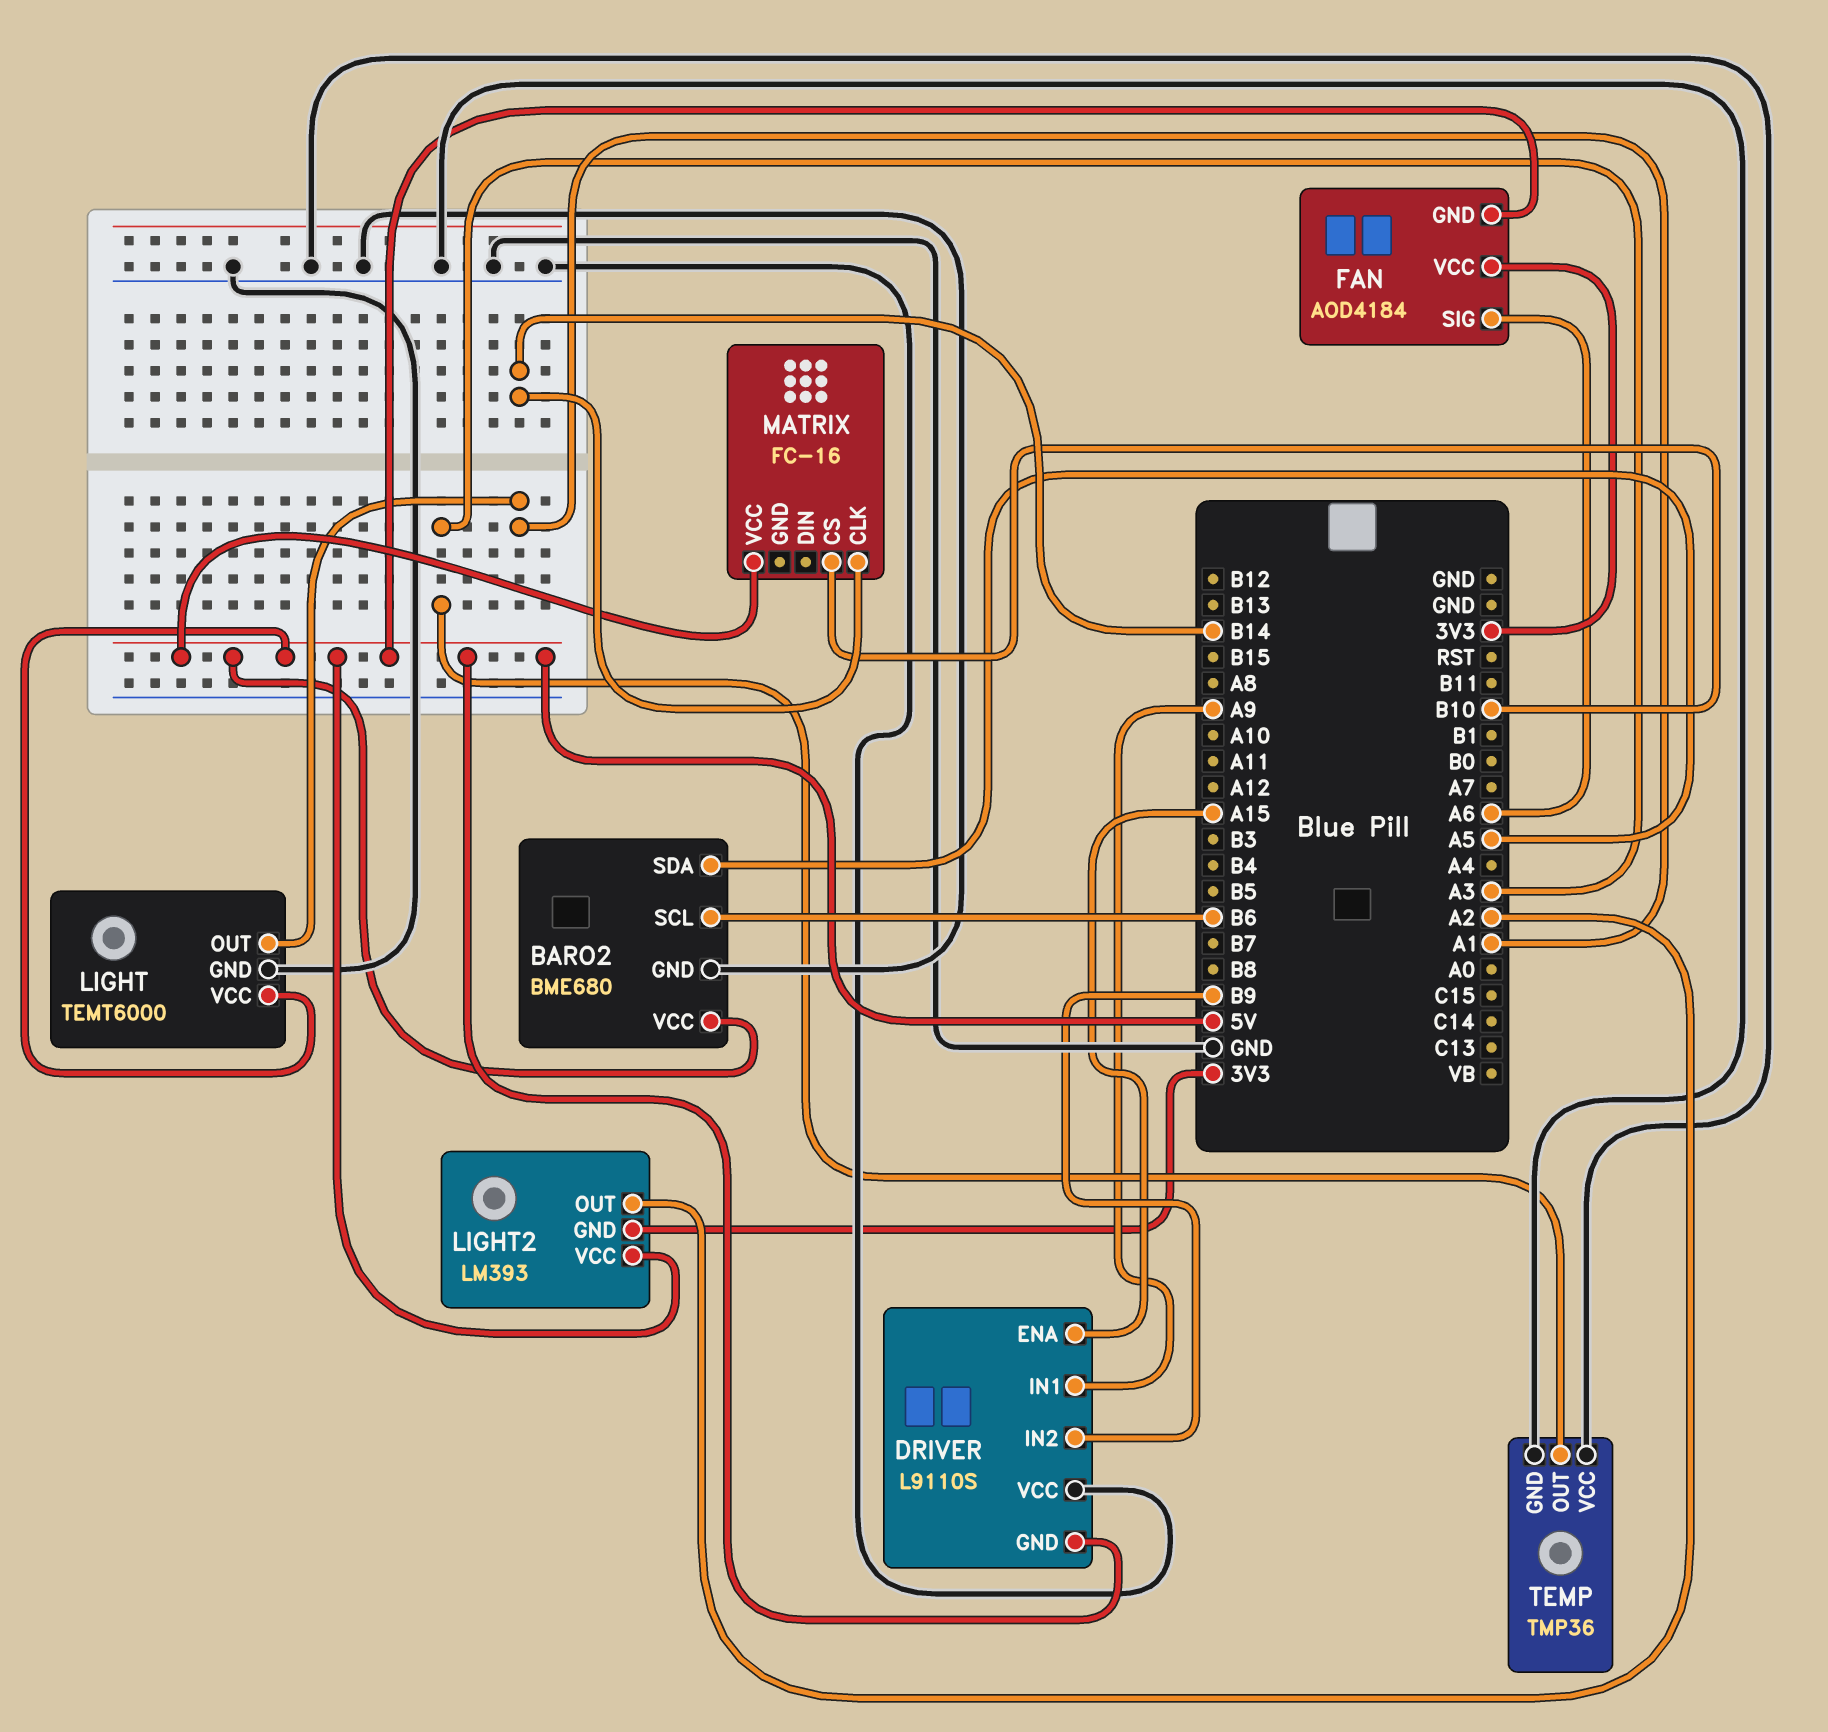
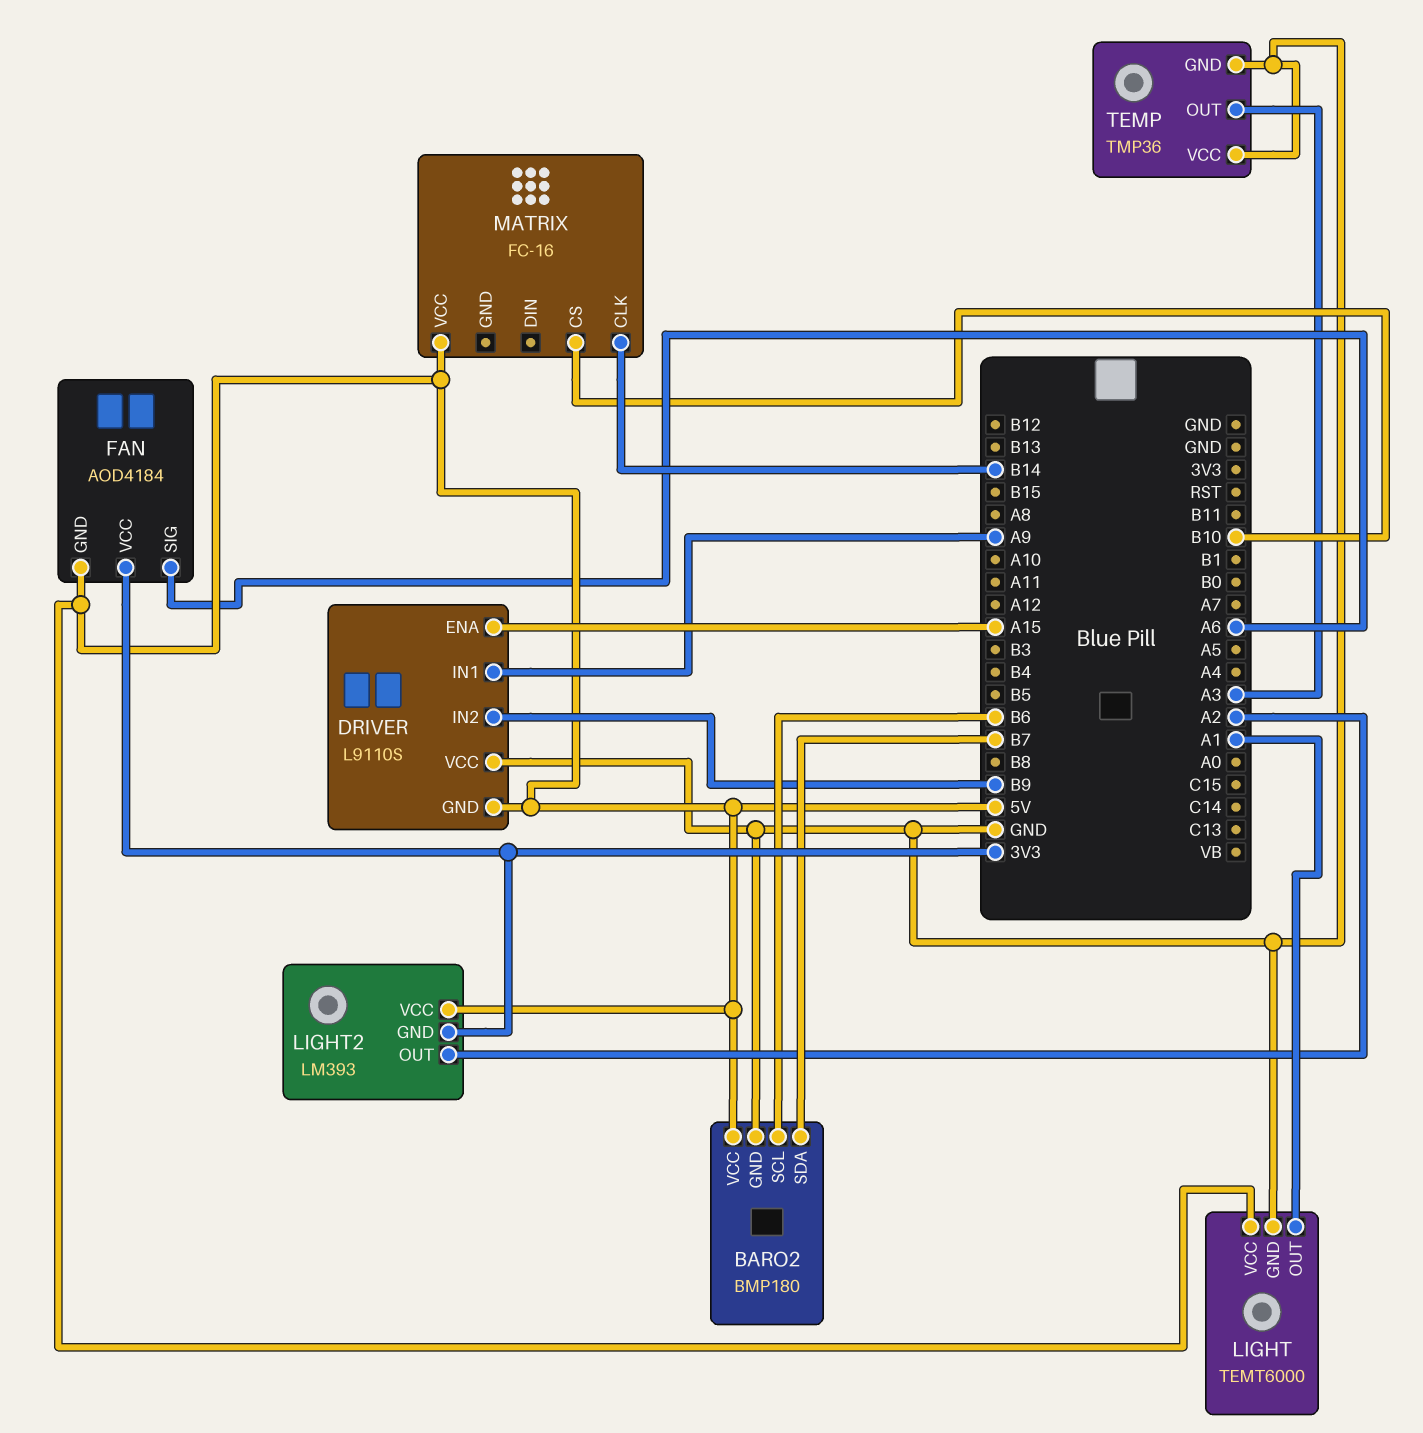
BARO2: BME680 -> BMP180
BARO2 pin SDA: A5 -> B7

